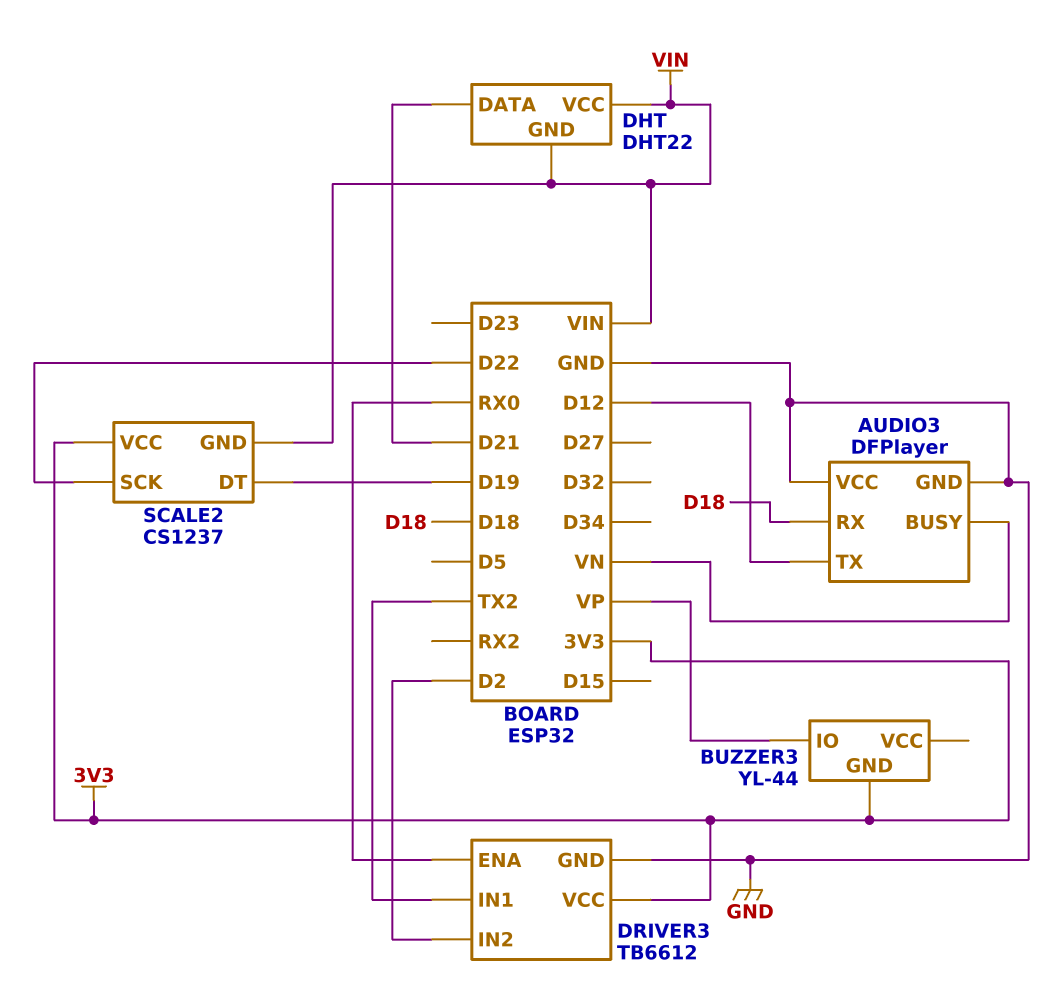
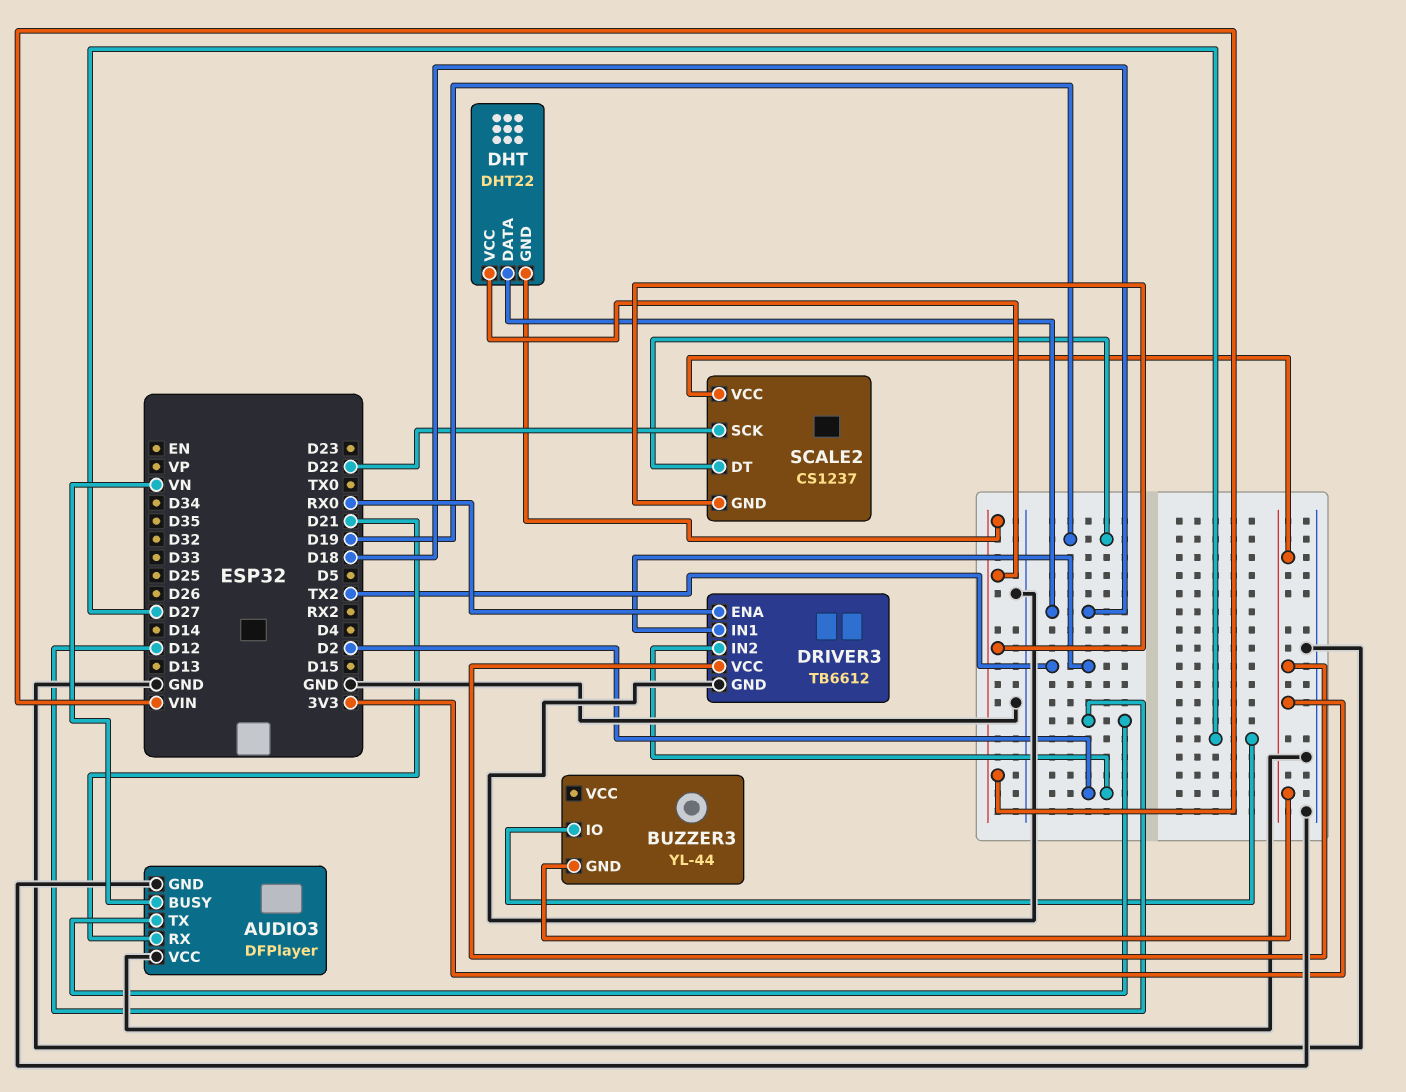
AUDIO3 pin RX: D18 -> D21
BUZZER3 pin IO: VP -> D27
DHT pin DATA: D21 -> D18

